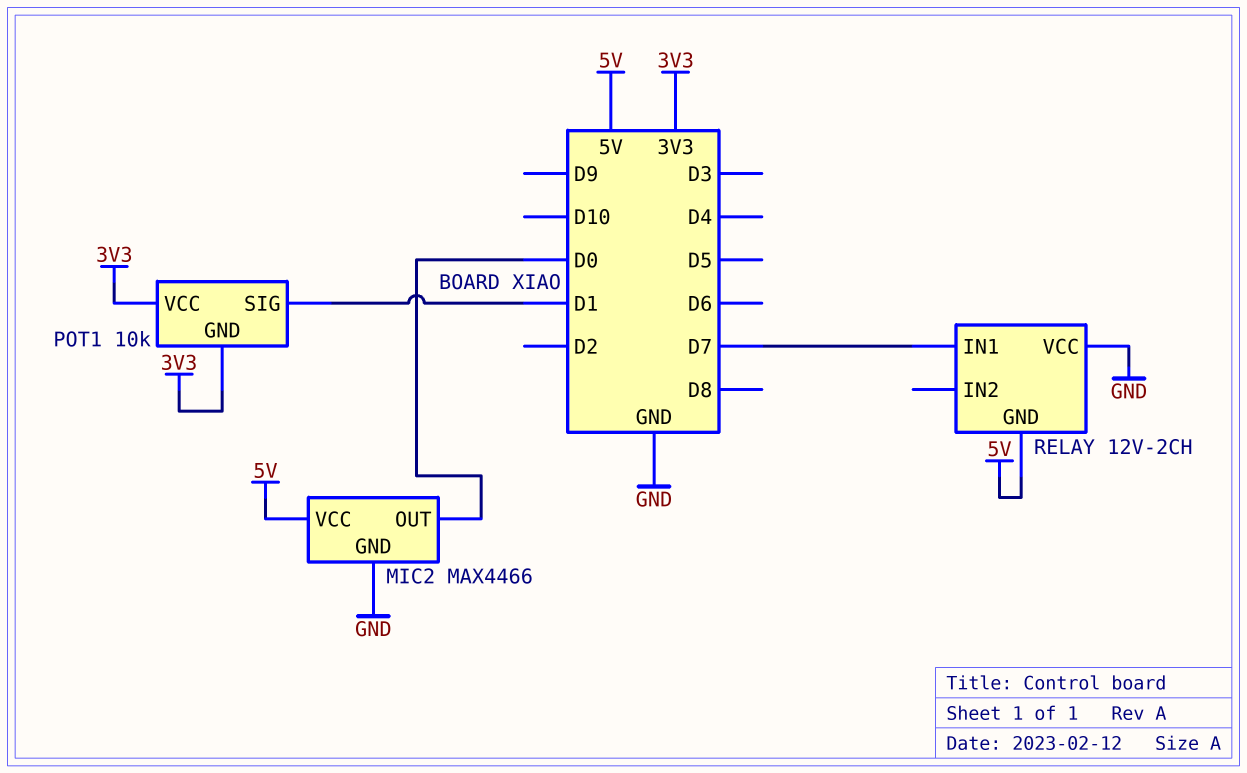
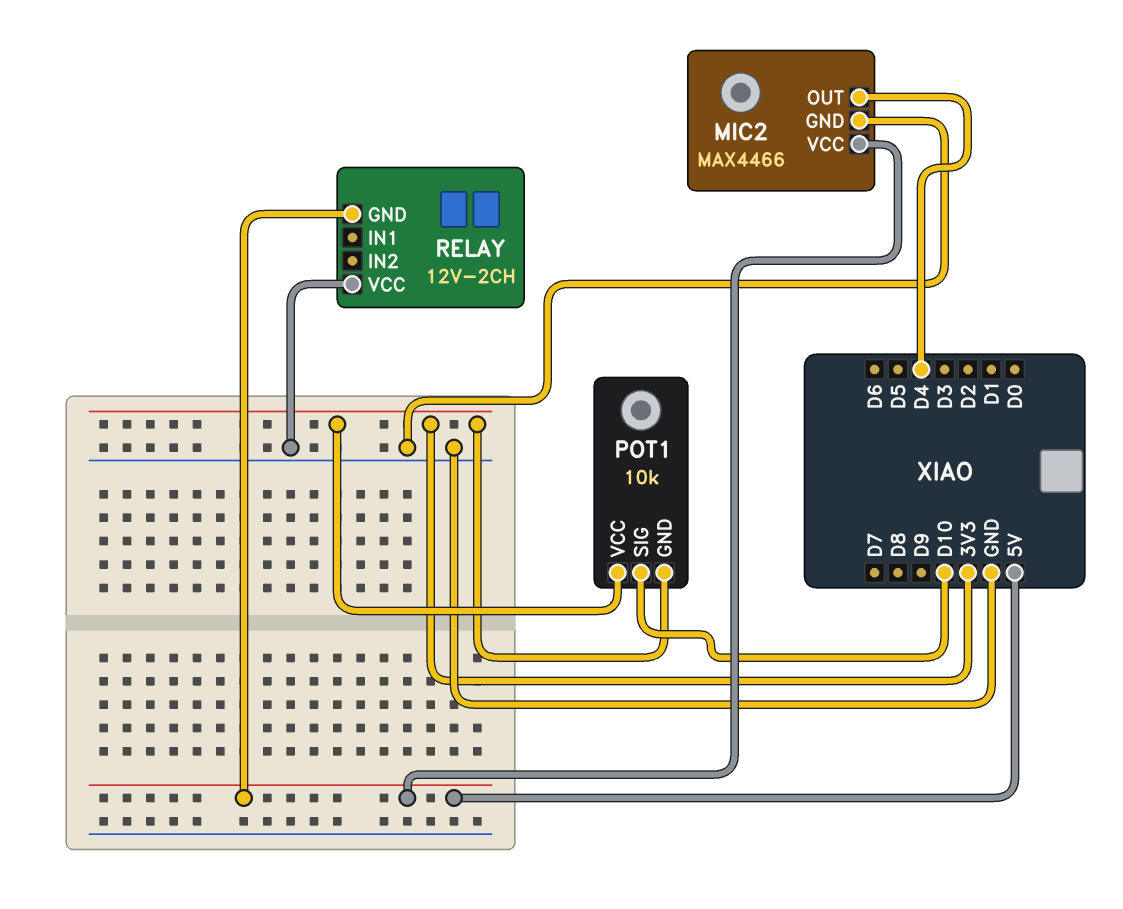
MIC2 pin OUT: D0 -> D4
POT1 pin SIG: D1 -> D10
RELAY pin IN1: D7 -> none

